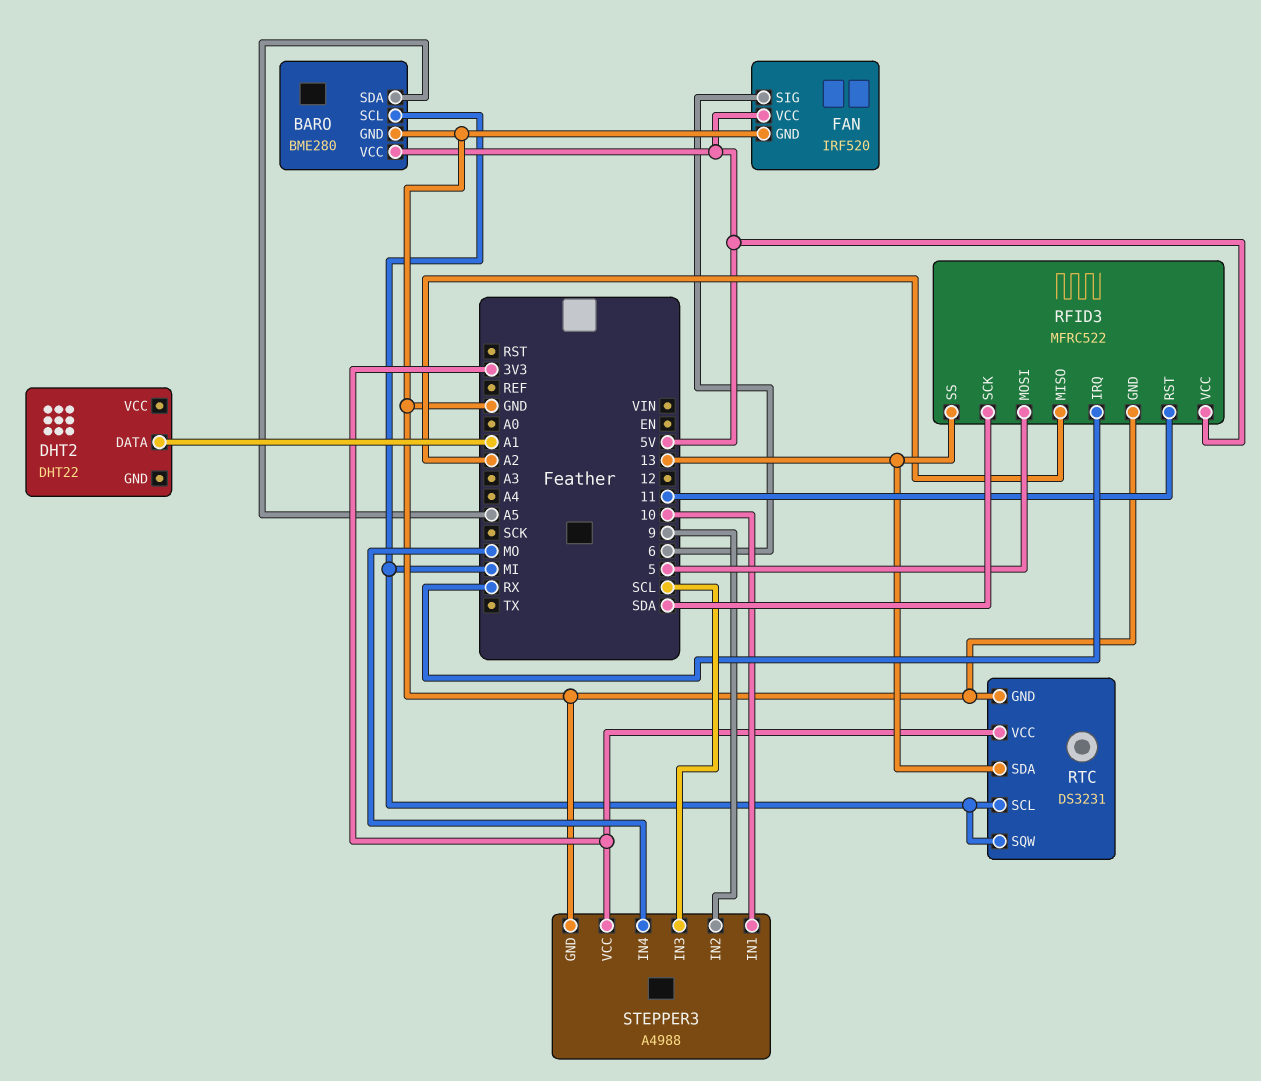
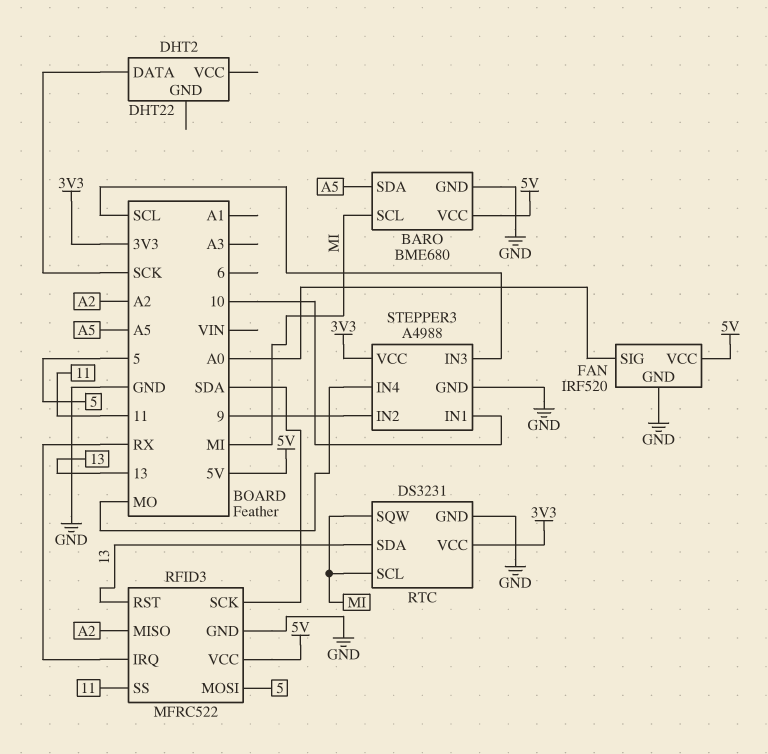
BARO: BME280 -> BME680
DHT2 pin DATA: A1 -> SCK
FAN pin SIG: 6 -> A0
RFID3 pin RST: 11 -> 13
RFID3 pin SS: 13 -> 11

